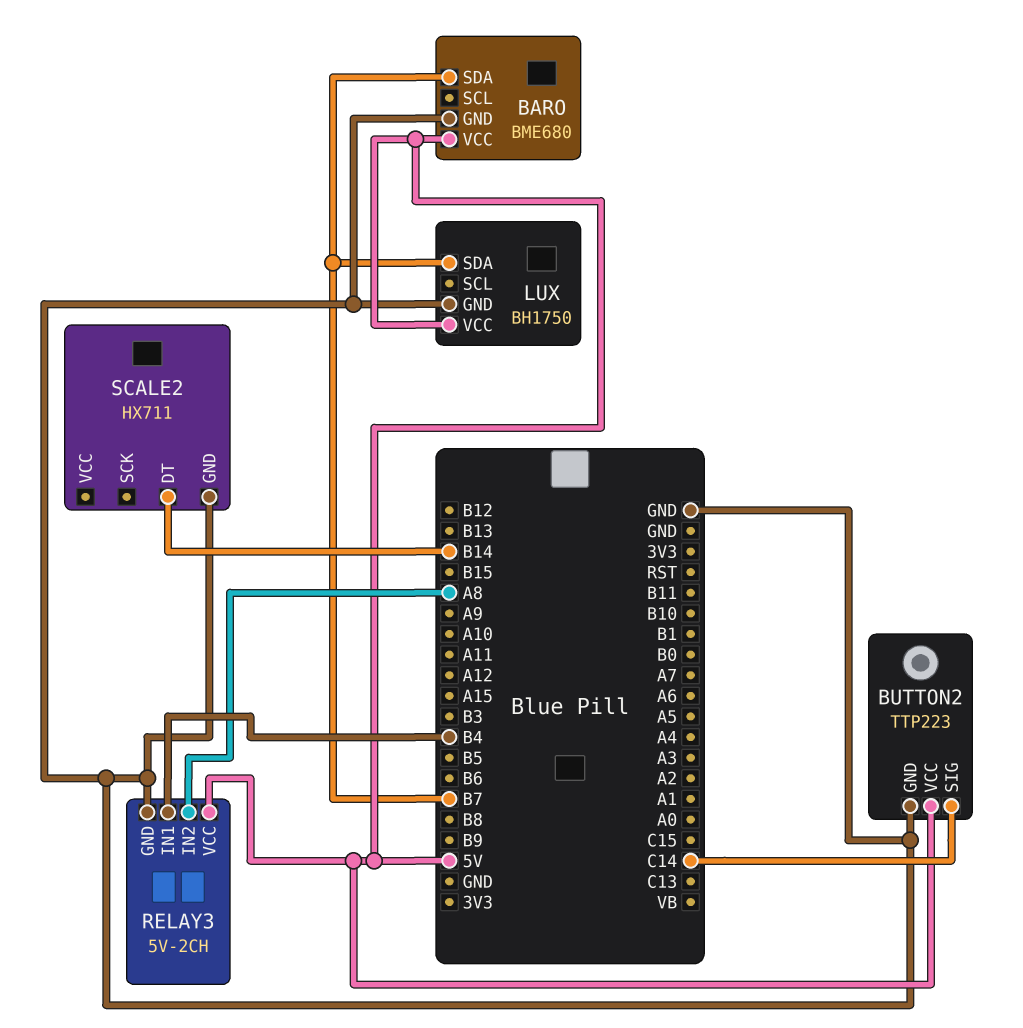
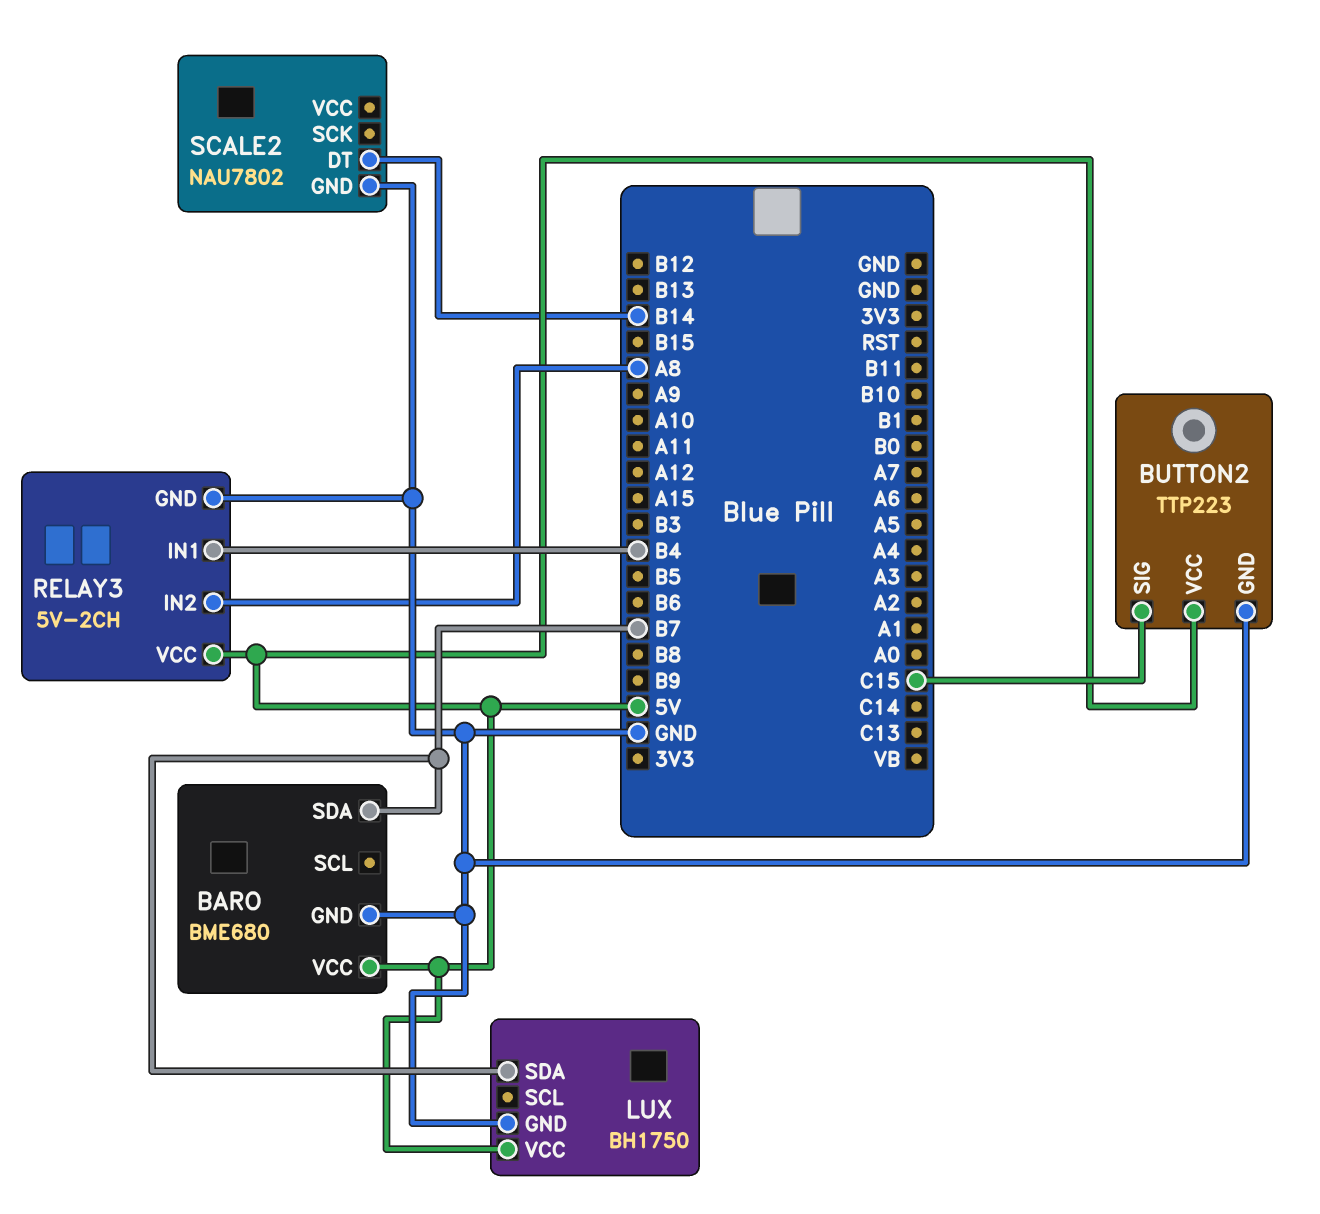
BUTTON2 pin SIG: C14 -> C15
SCALE2: HX711 -> NAU7802

